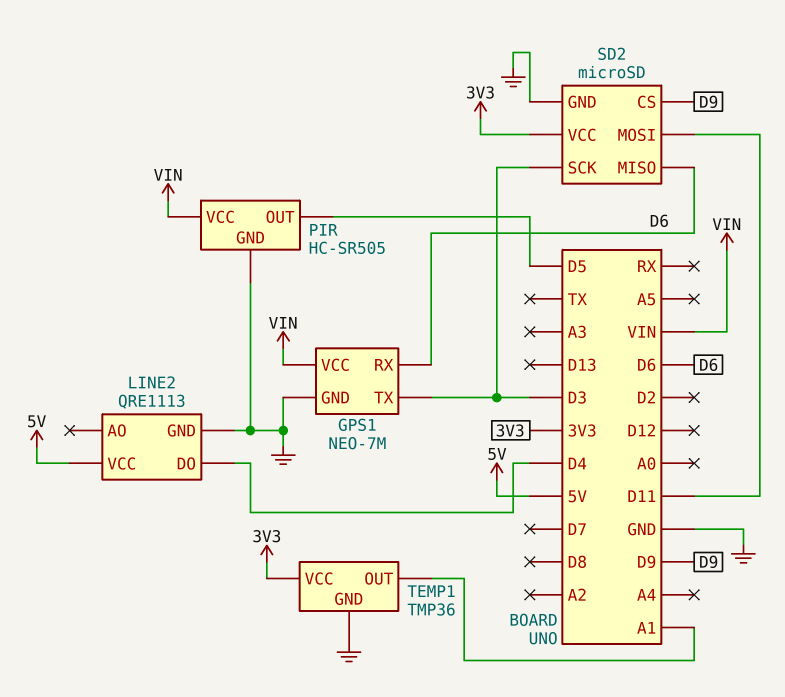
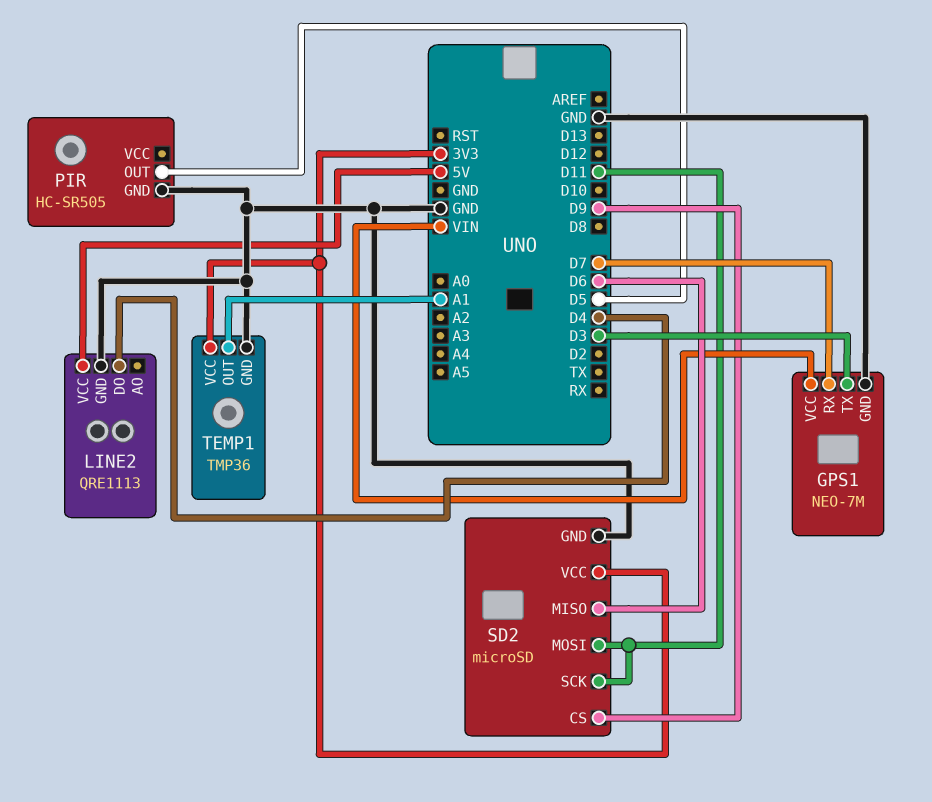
GPS1 pin RX: D6 -> D7
PIR pin VCC: VIN -> none
SD2 pin SCK: D3 -> D11

